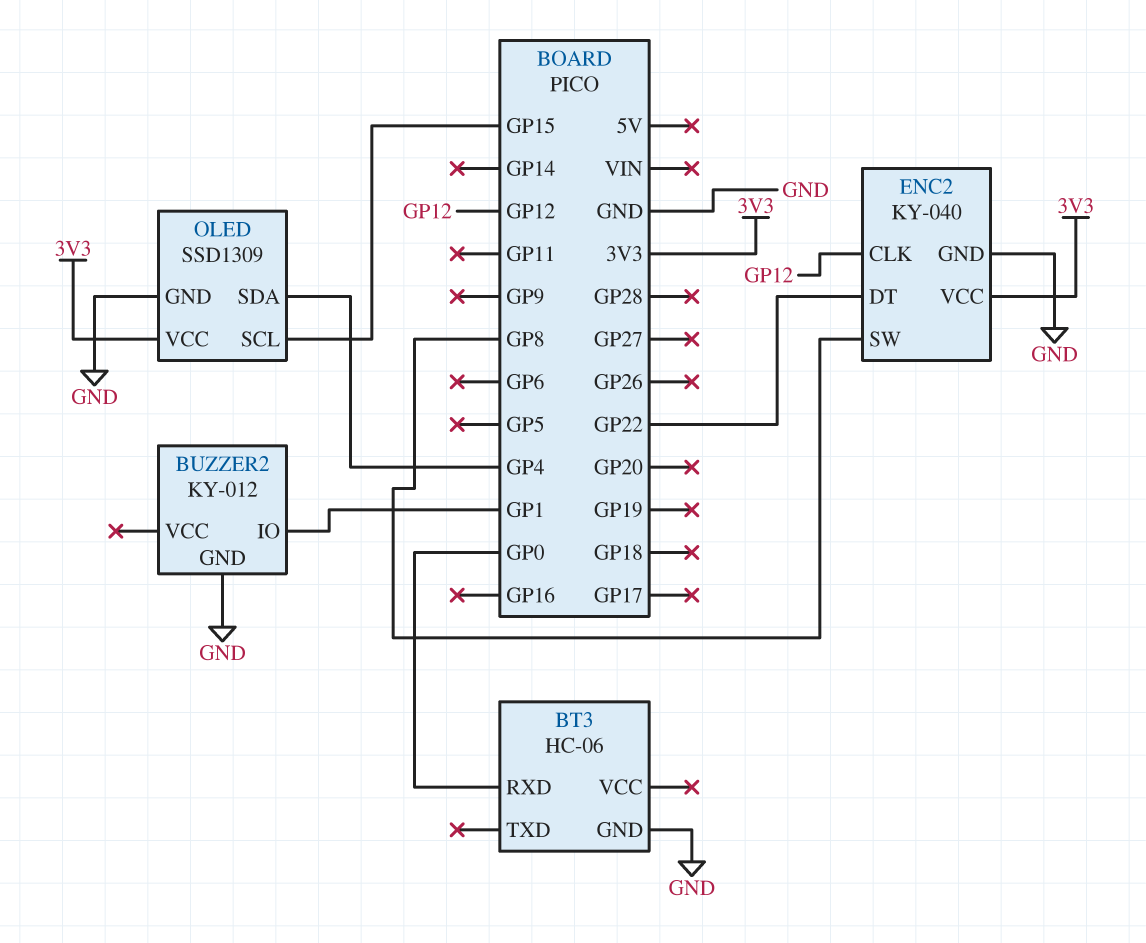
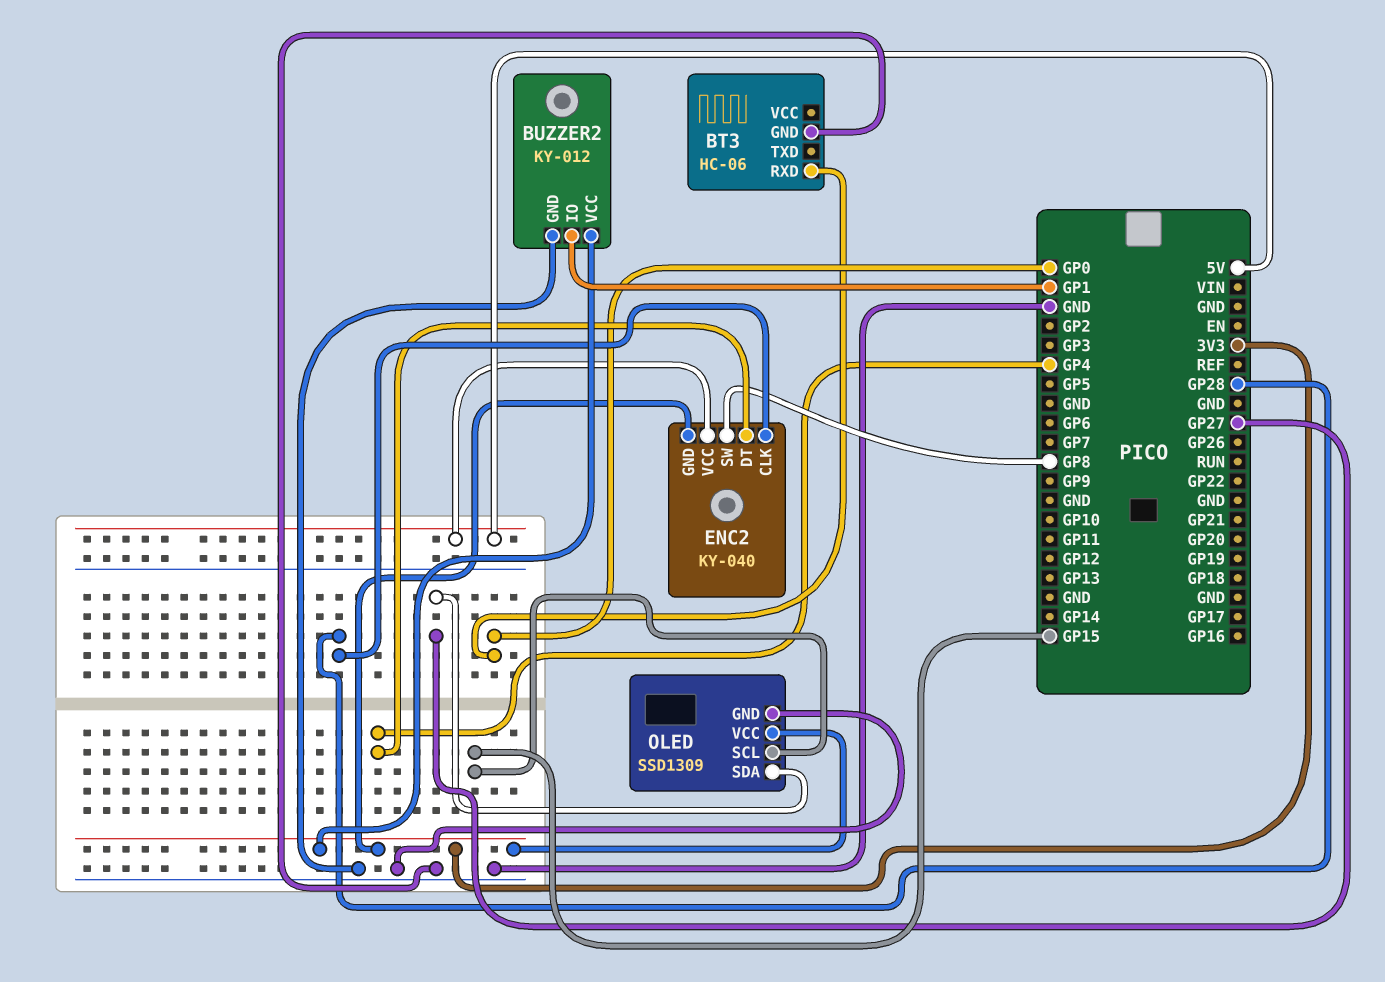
BUZZER2 pin VCC: none -> 3V3
ENC2 pin CLK: GP12 -> GP28
ENC2 pin DT: GP22 -> GP4
ENC2 pin GND: GND -> 3V3
ENC2 pin VCC: 3V3 -> 5V
OLED pin SDA: GP4 -> GP27

